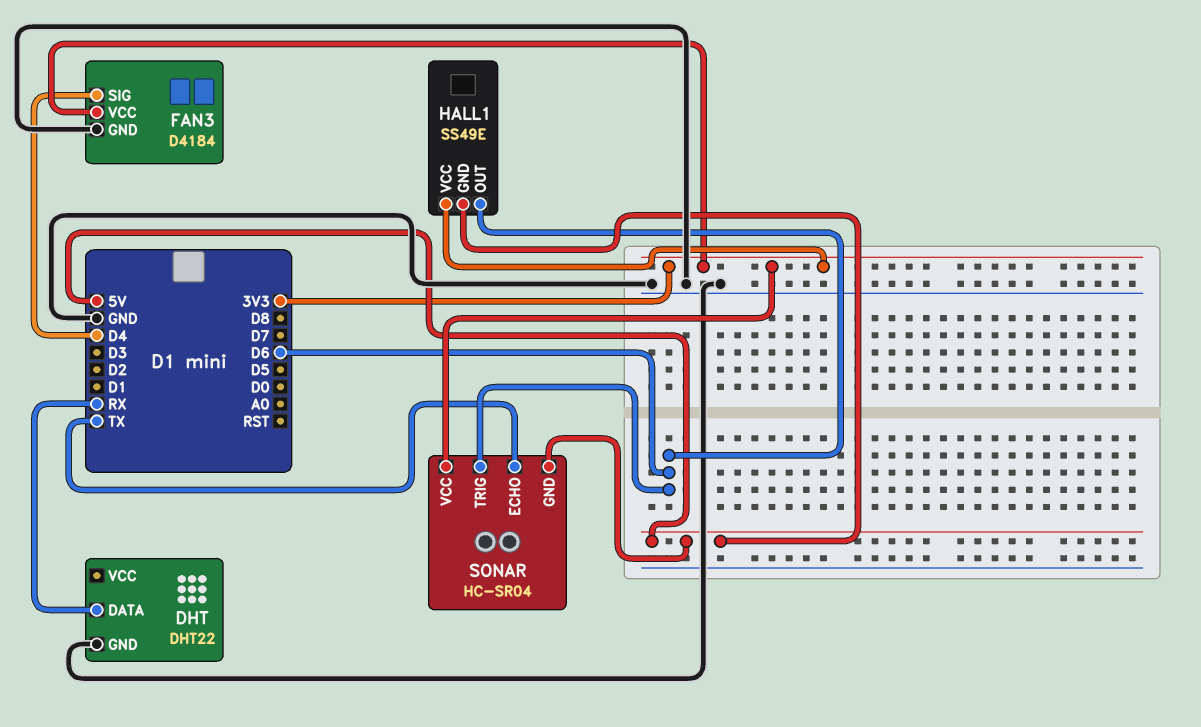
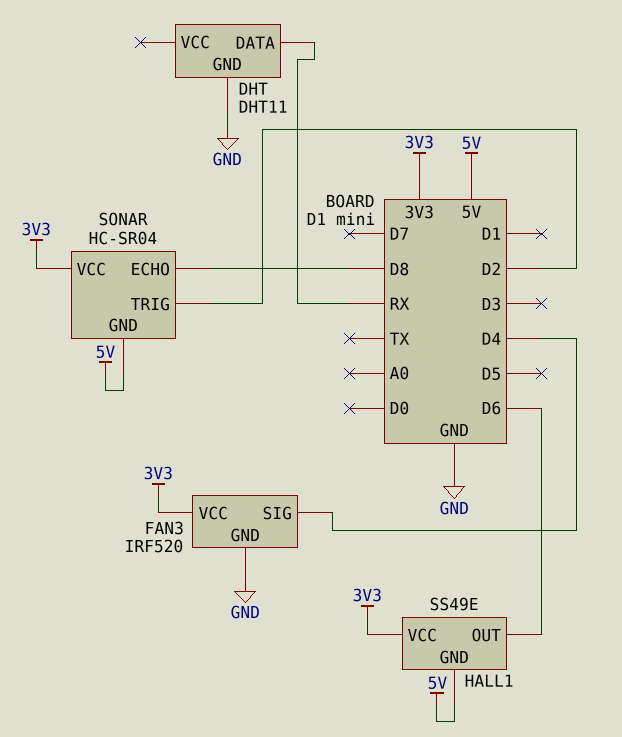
DHT: DHT22 -> DHT11
FAN3: D4184 -> IRF520
SONAR pin ECHO: TX -> D8
SONAR pin TRIG: D6 -> D2

